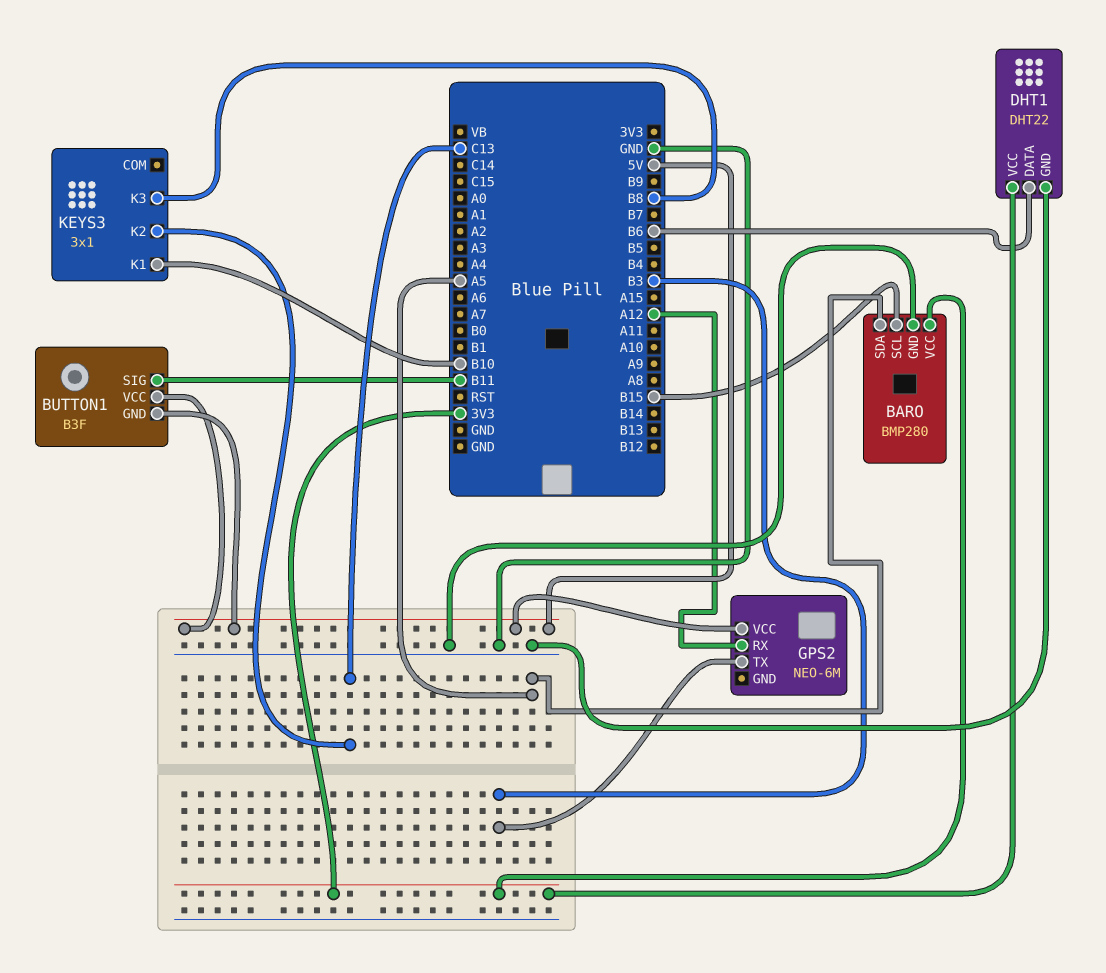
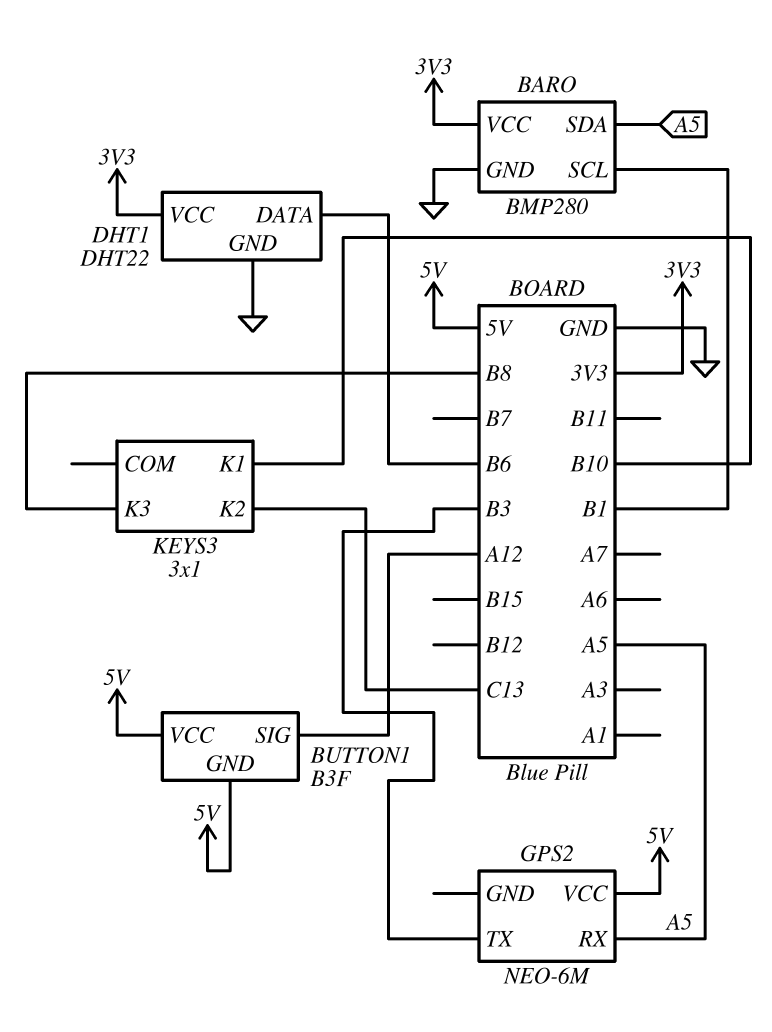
BARO pin SCL: B15 -> B1
BUTTON1 pin SIG: B11 -> A12
GPS2 pin RX: A12 -> A5

